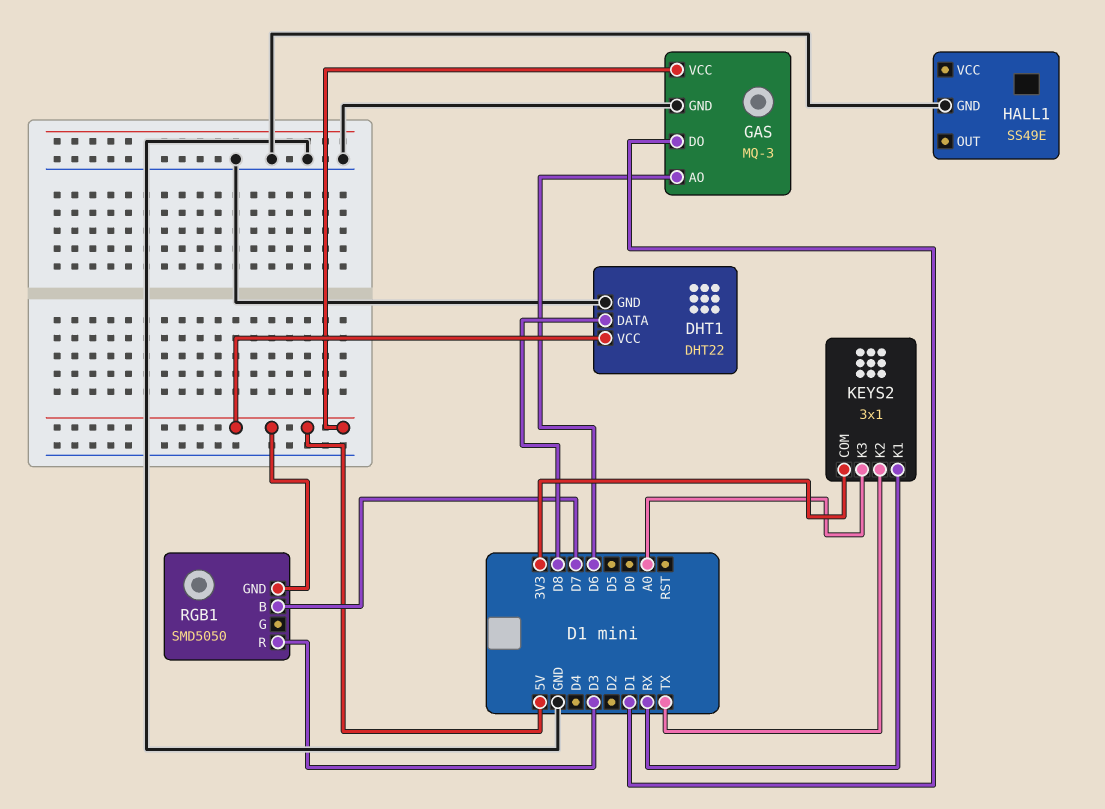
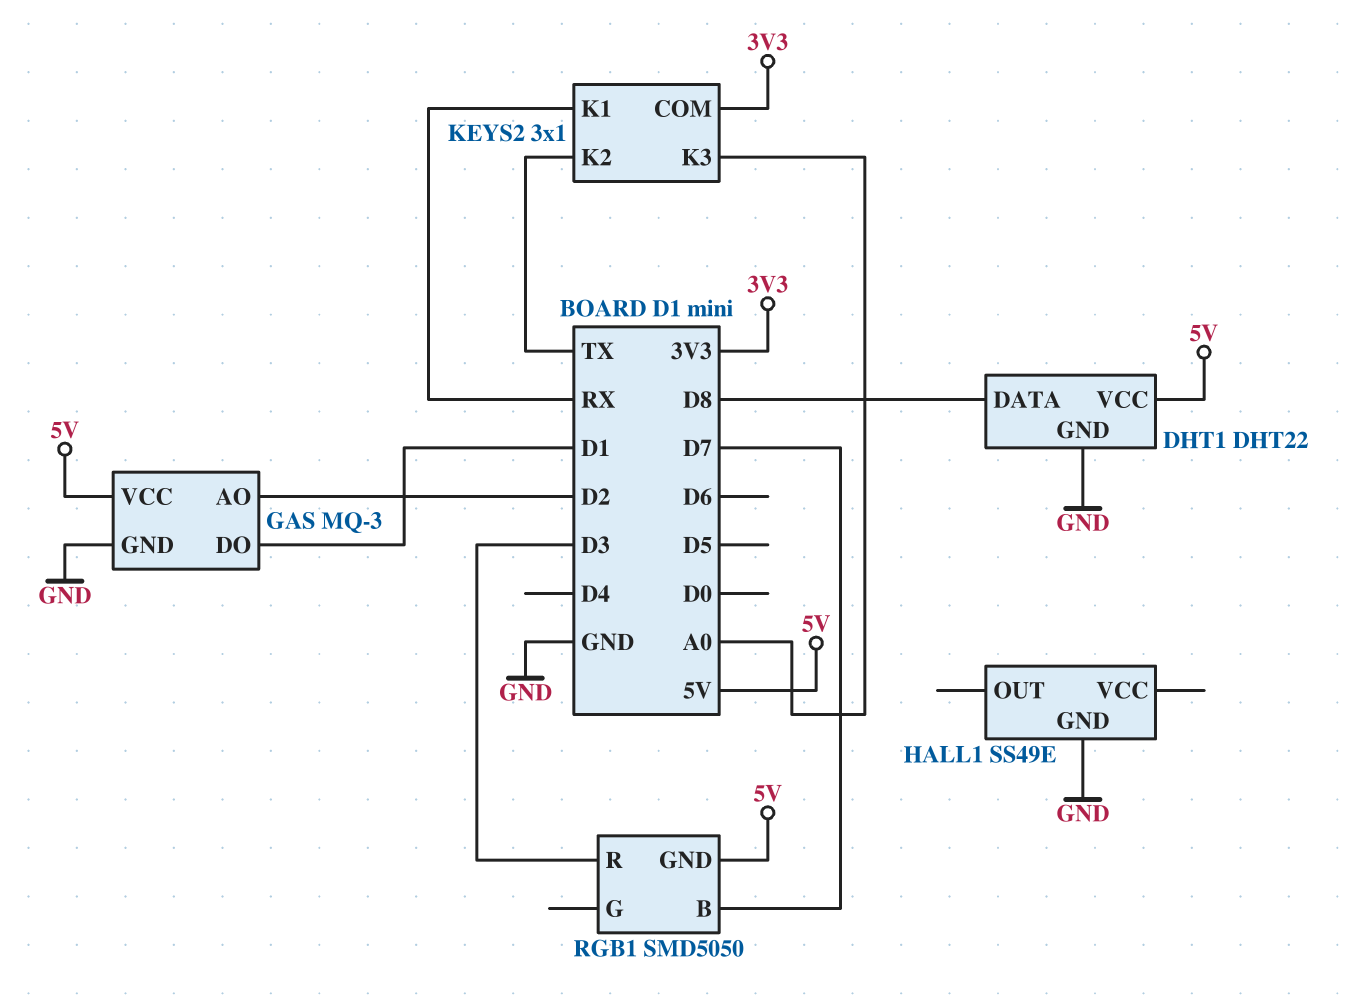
GAS pin AO: D6 -> D2

